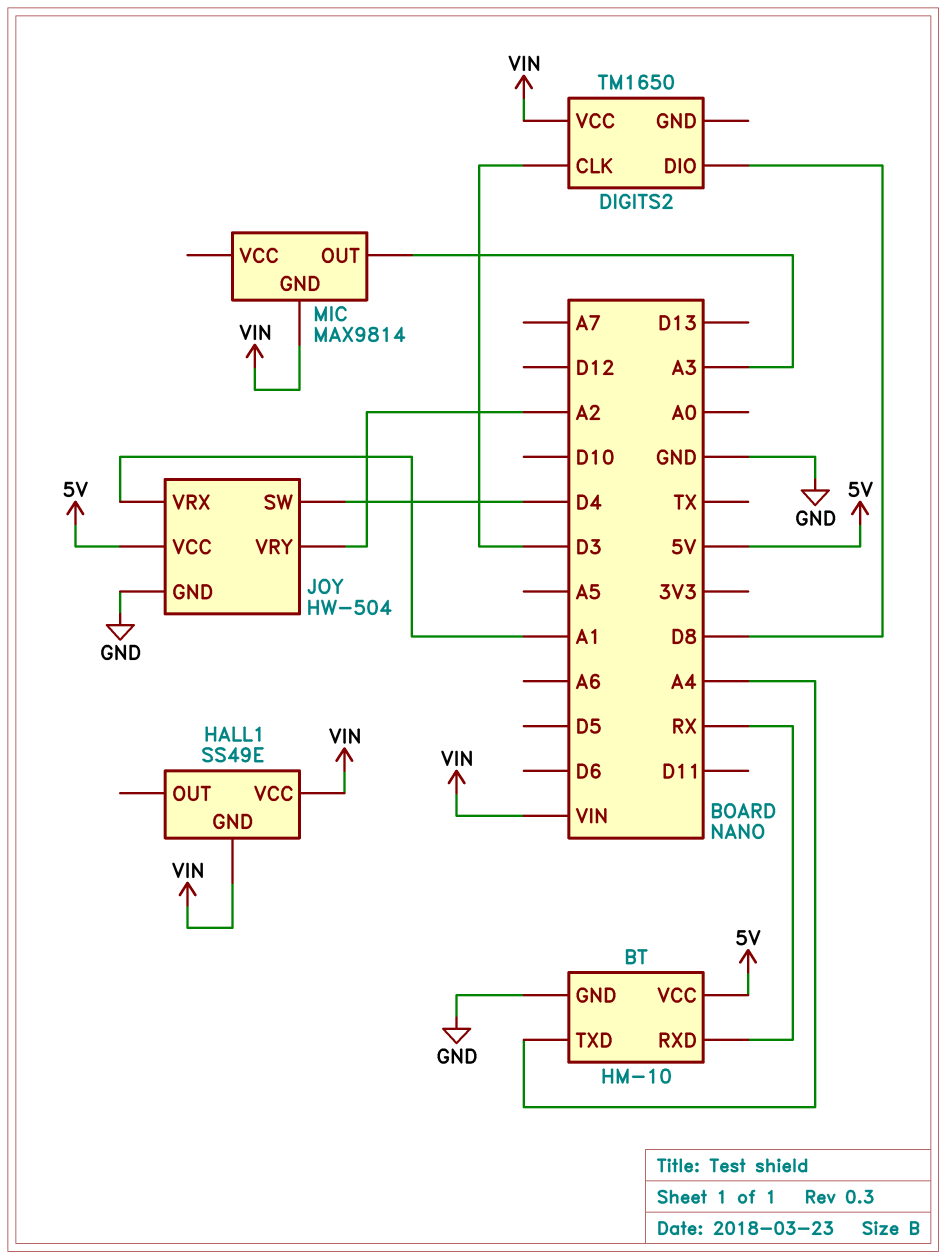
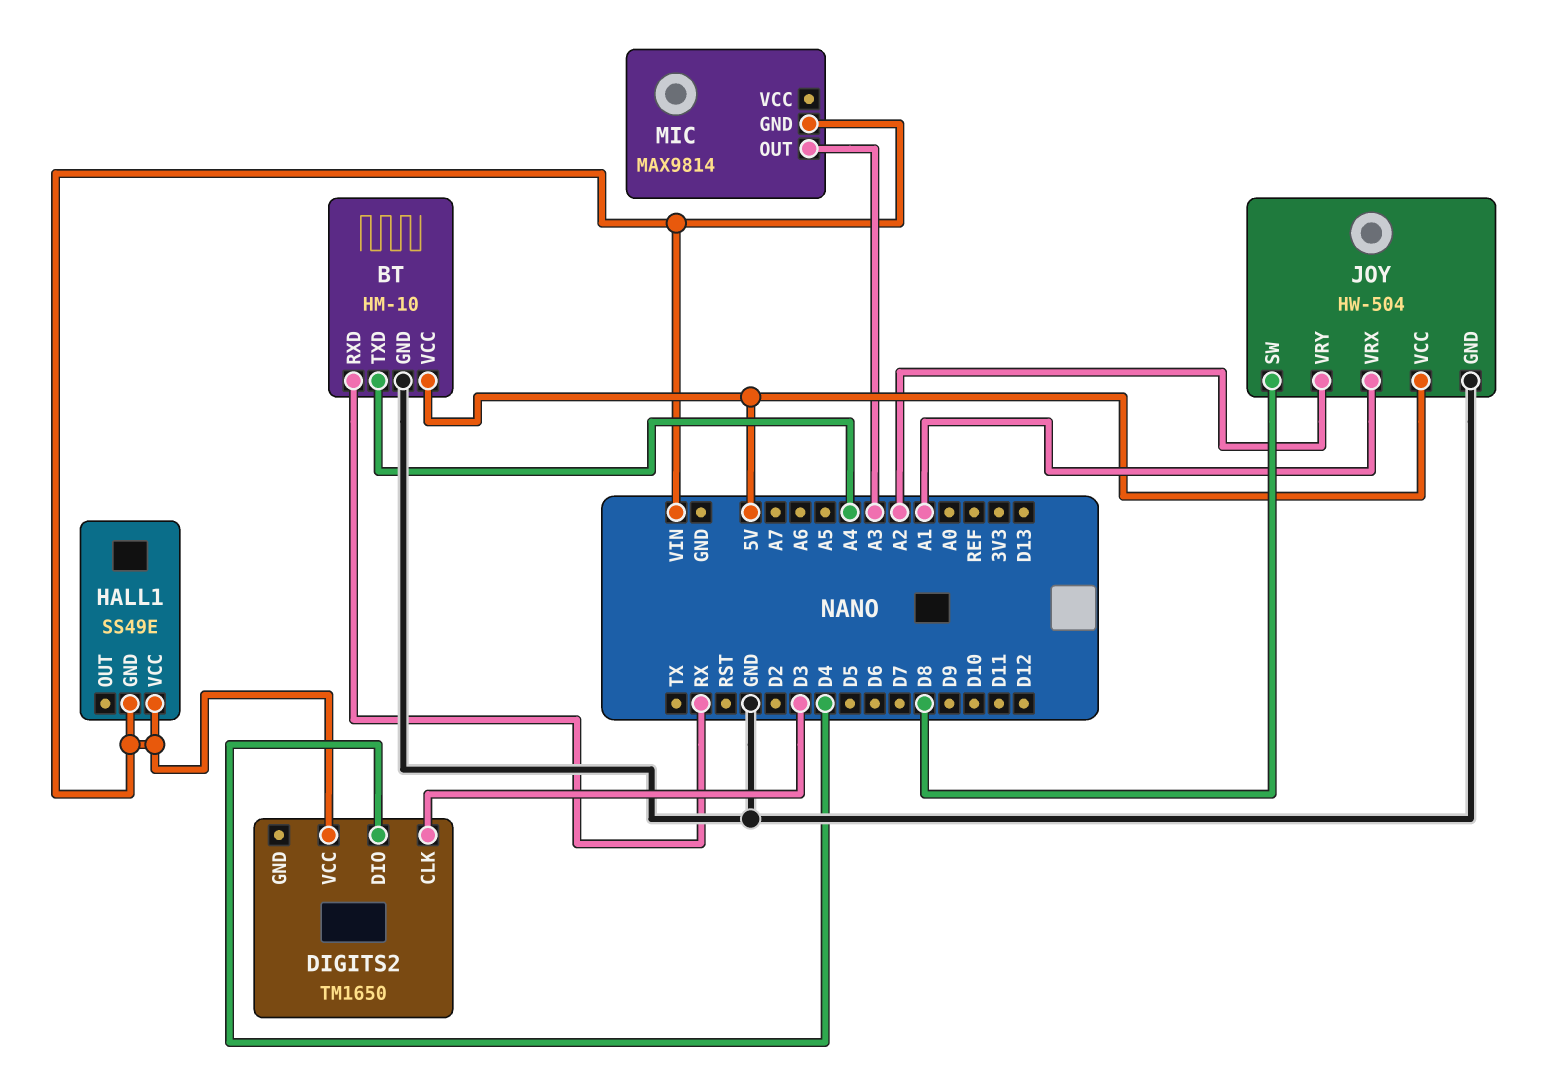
DIGITS2 pin DIO: D8 -> D4
JOY pin SW: D4 -> D8

